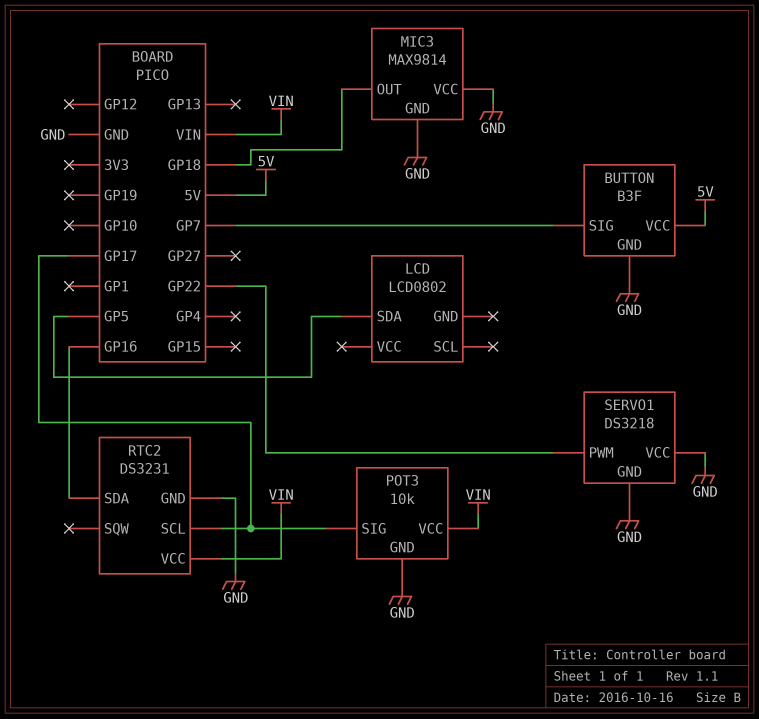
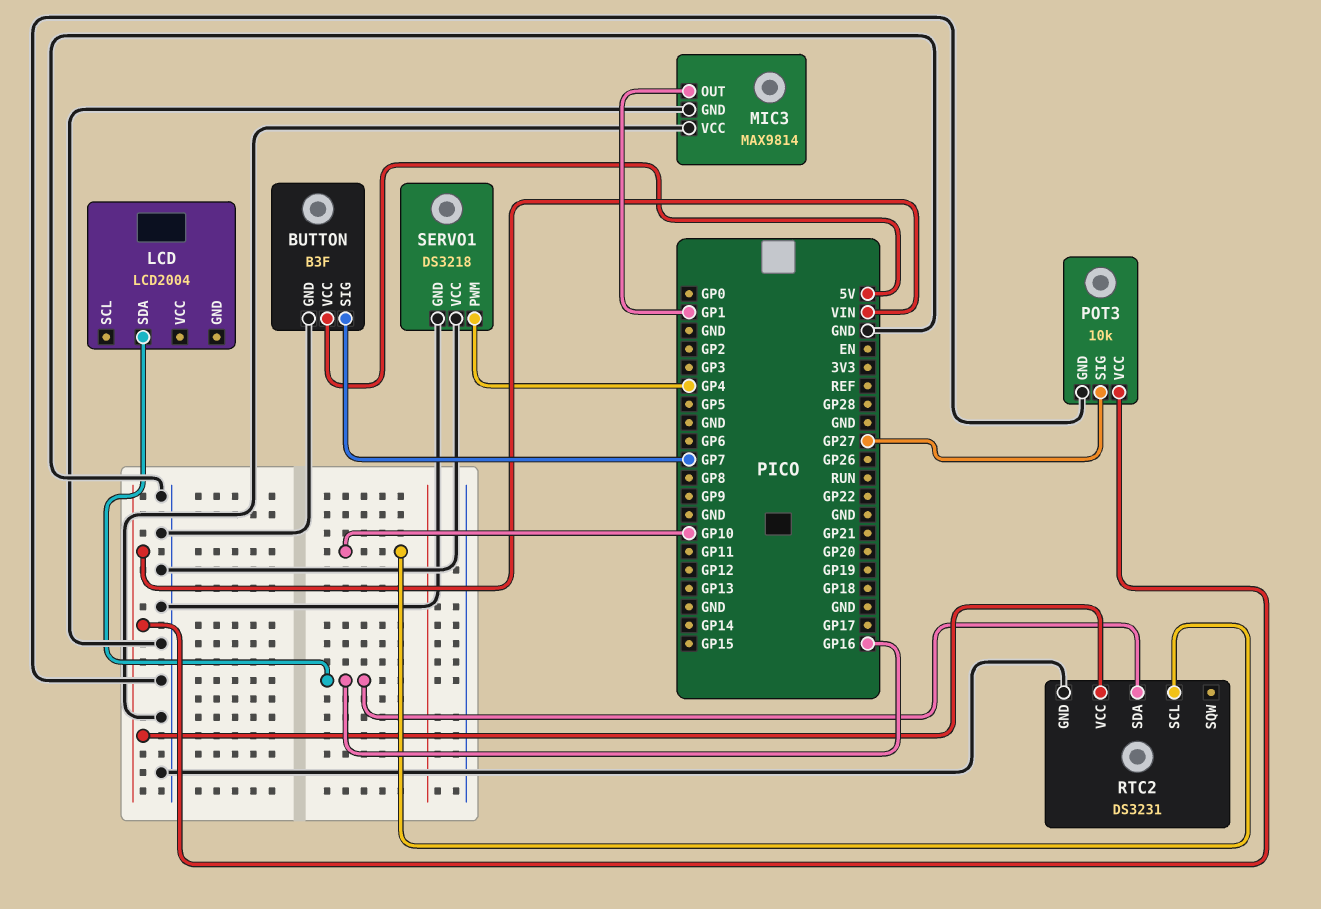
LCD: LCD0802 -> LCD2004
LCD pin SDA: GP5 -> GP16
MIC3 pin OUT: GP18 -> GP1
POT3 pin SIG: GP17 -> GP27
RTC2 pin SCL: GP17 -> GP10
SERVO1 pin PWM: GP22 -> GP4

